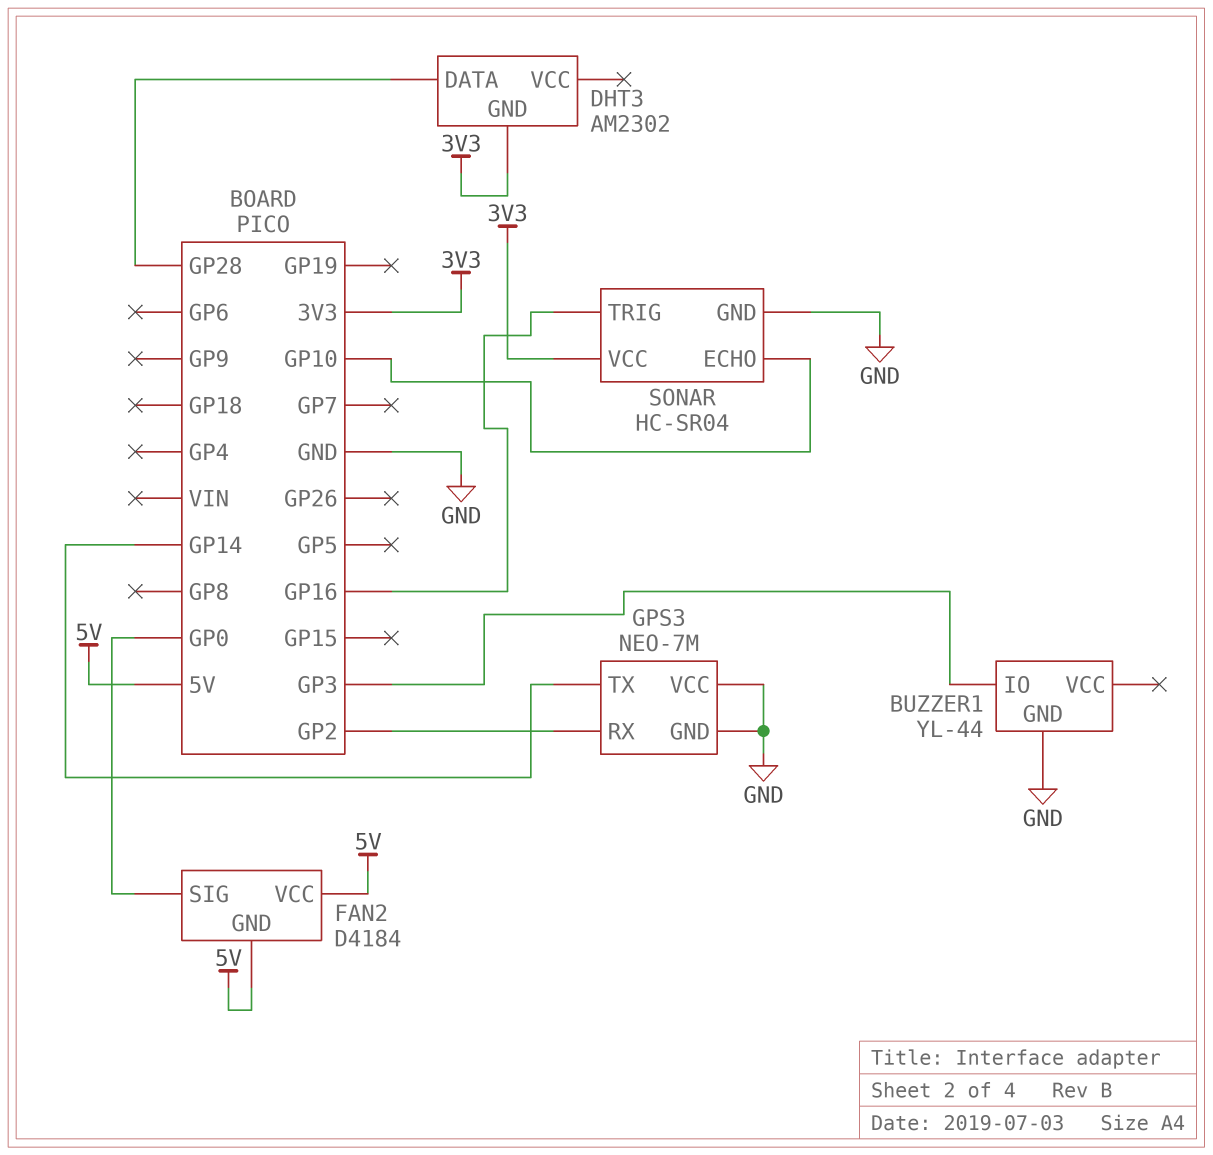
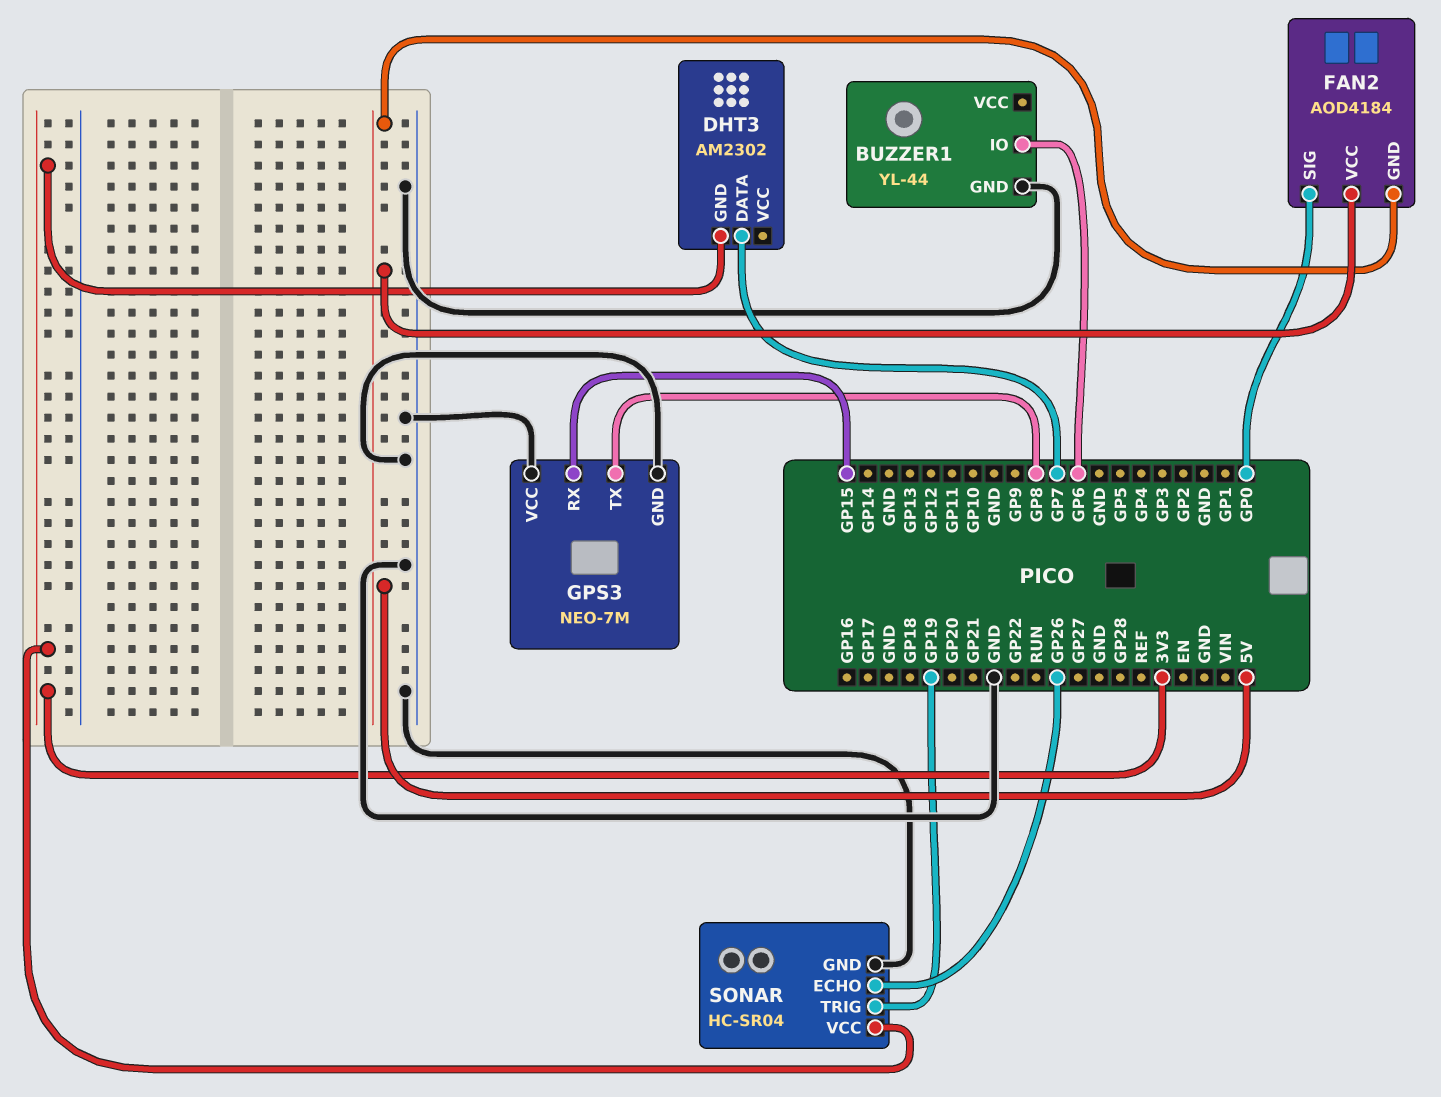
BUZZER1 pin IO: GP3 -> GP6
DHT3 pin DATA: GP28 -> GP7
FAN2: D4184 -> AOD4184
GPS3 pin RX: GP2 -> GP15
GPS3 pin TX: GP14 -> GP8
SONAR pin ECHO: GP10 -> GP26
SONAR pin TRIG: GP16 -> GP19

